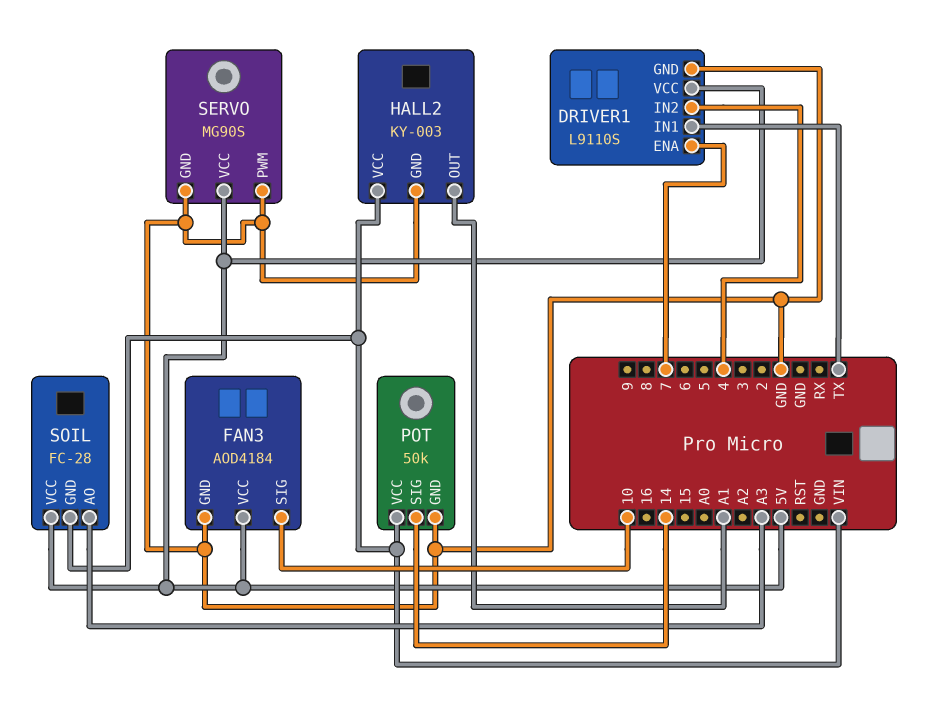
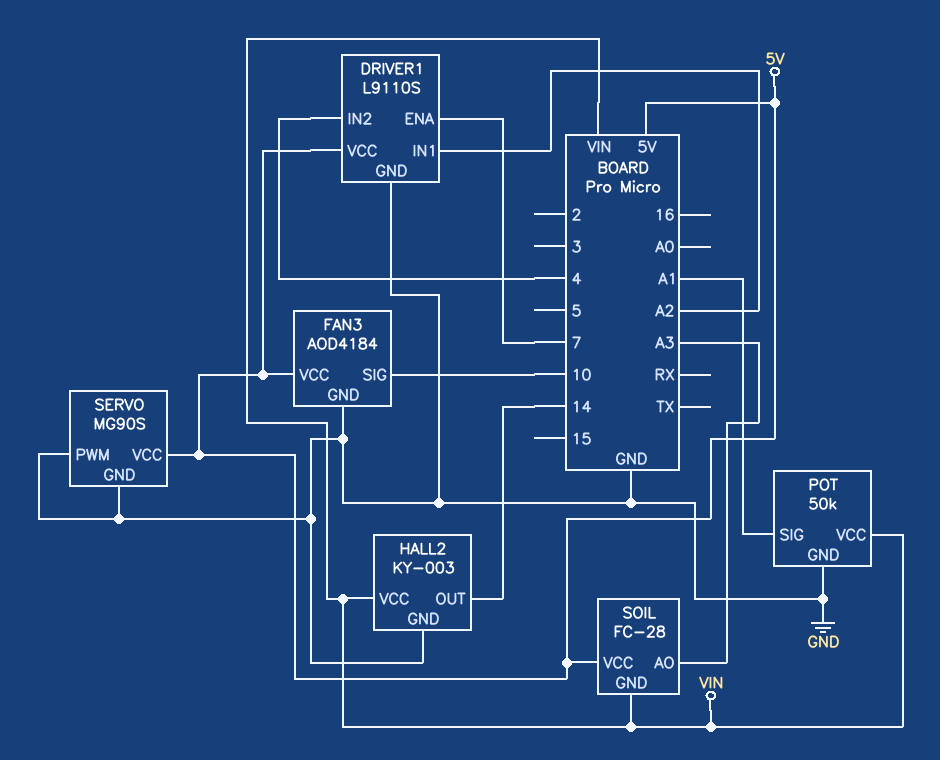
DRIVER1 pin IN1: TX -> A2
HALL2 pin OUT: A1 -> 14
POT pin SIG: 14 -> A1

